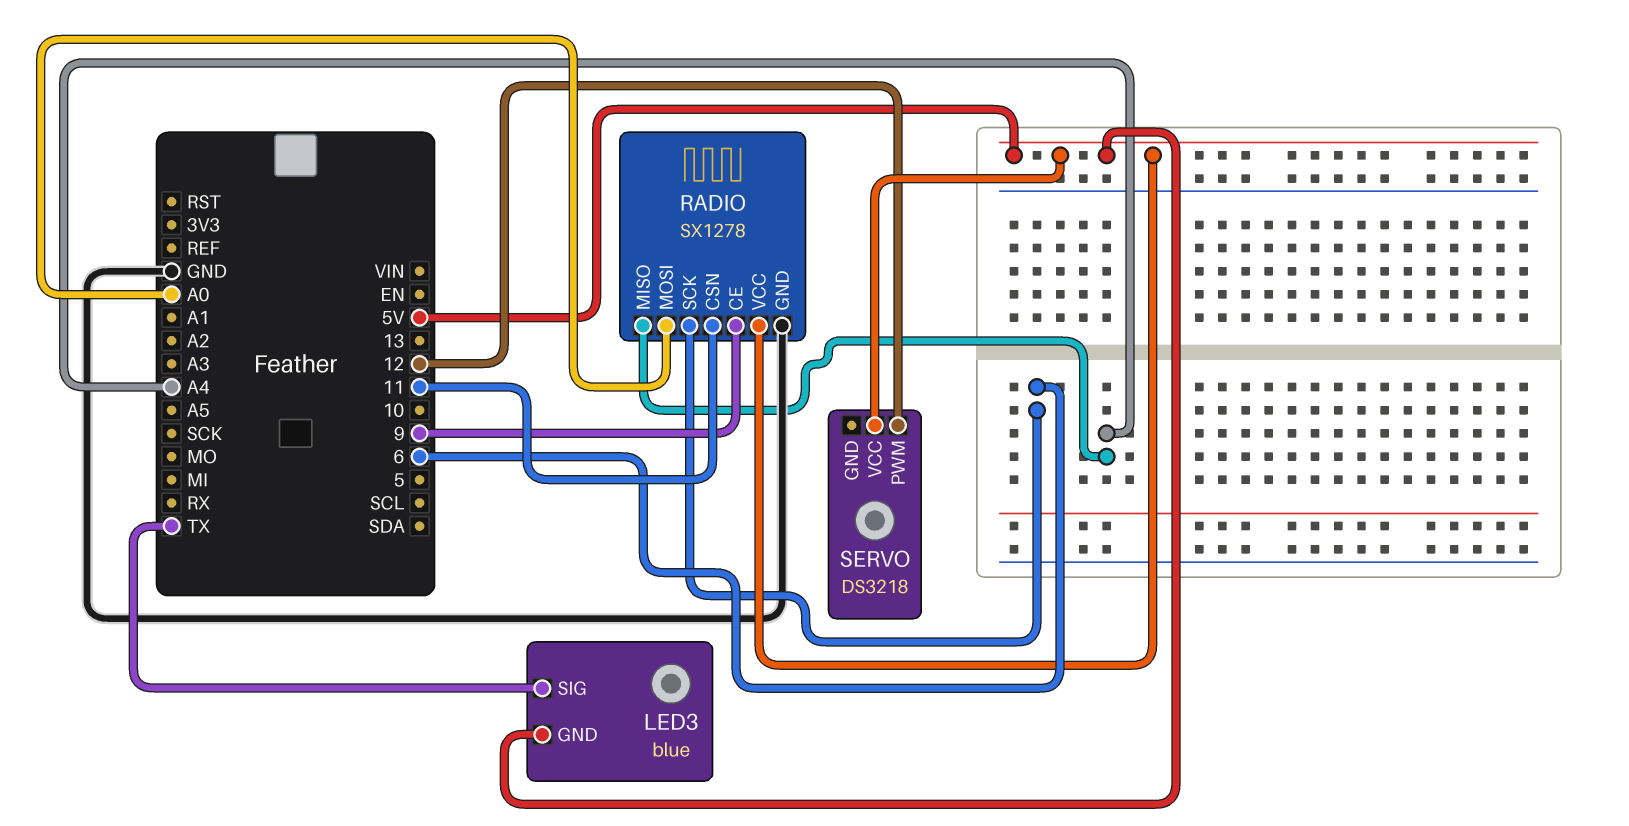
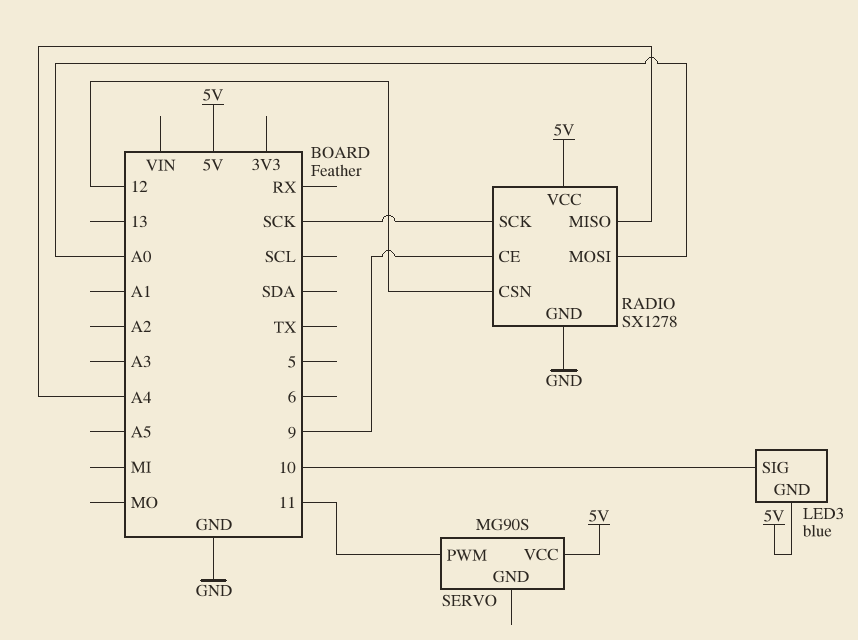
LED3 pin SIG: TX -> 10
RADIO pin CSN: 11 -> 12
RADIO pin SCK: 6 -> SCK
SERVO: DS3218 -> MG90S
SERVO pin PWM: 12 -> 11

